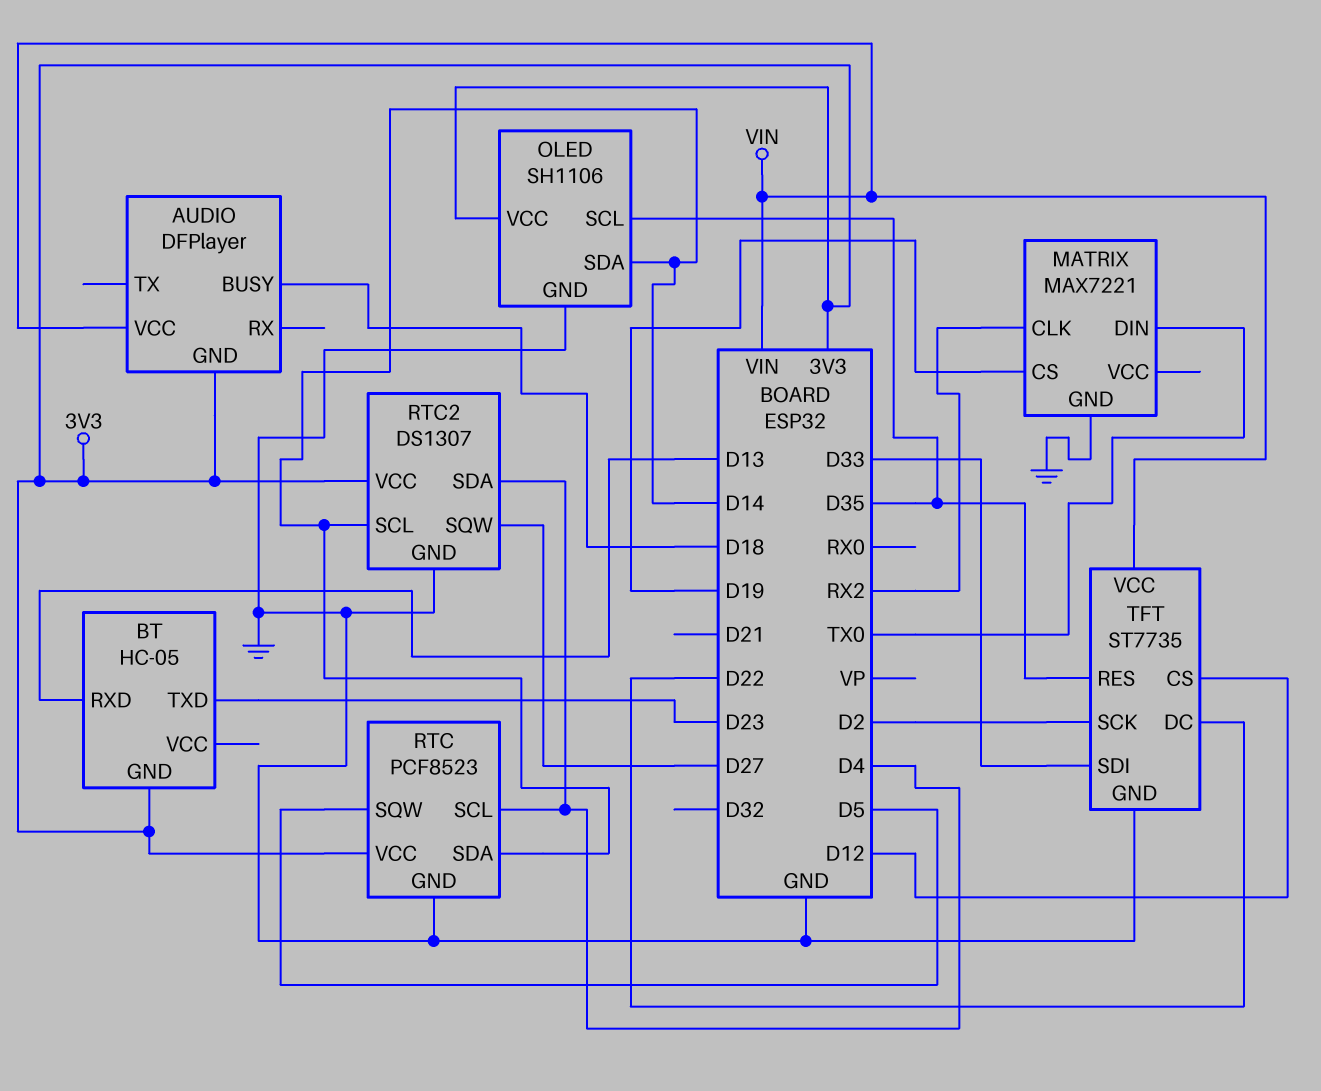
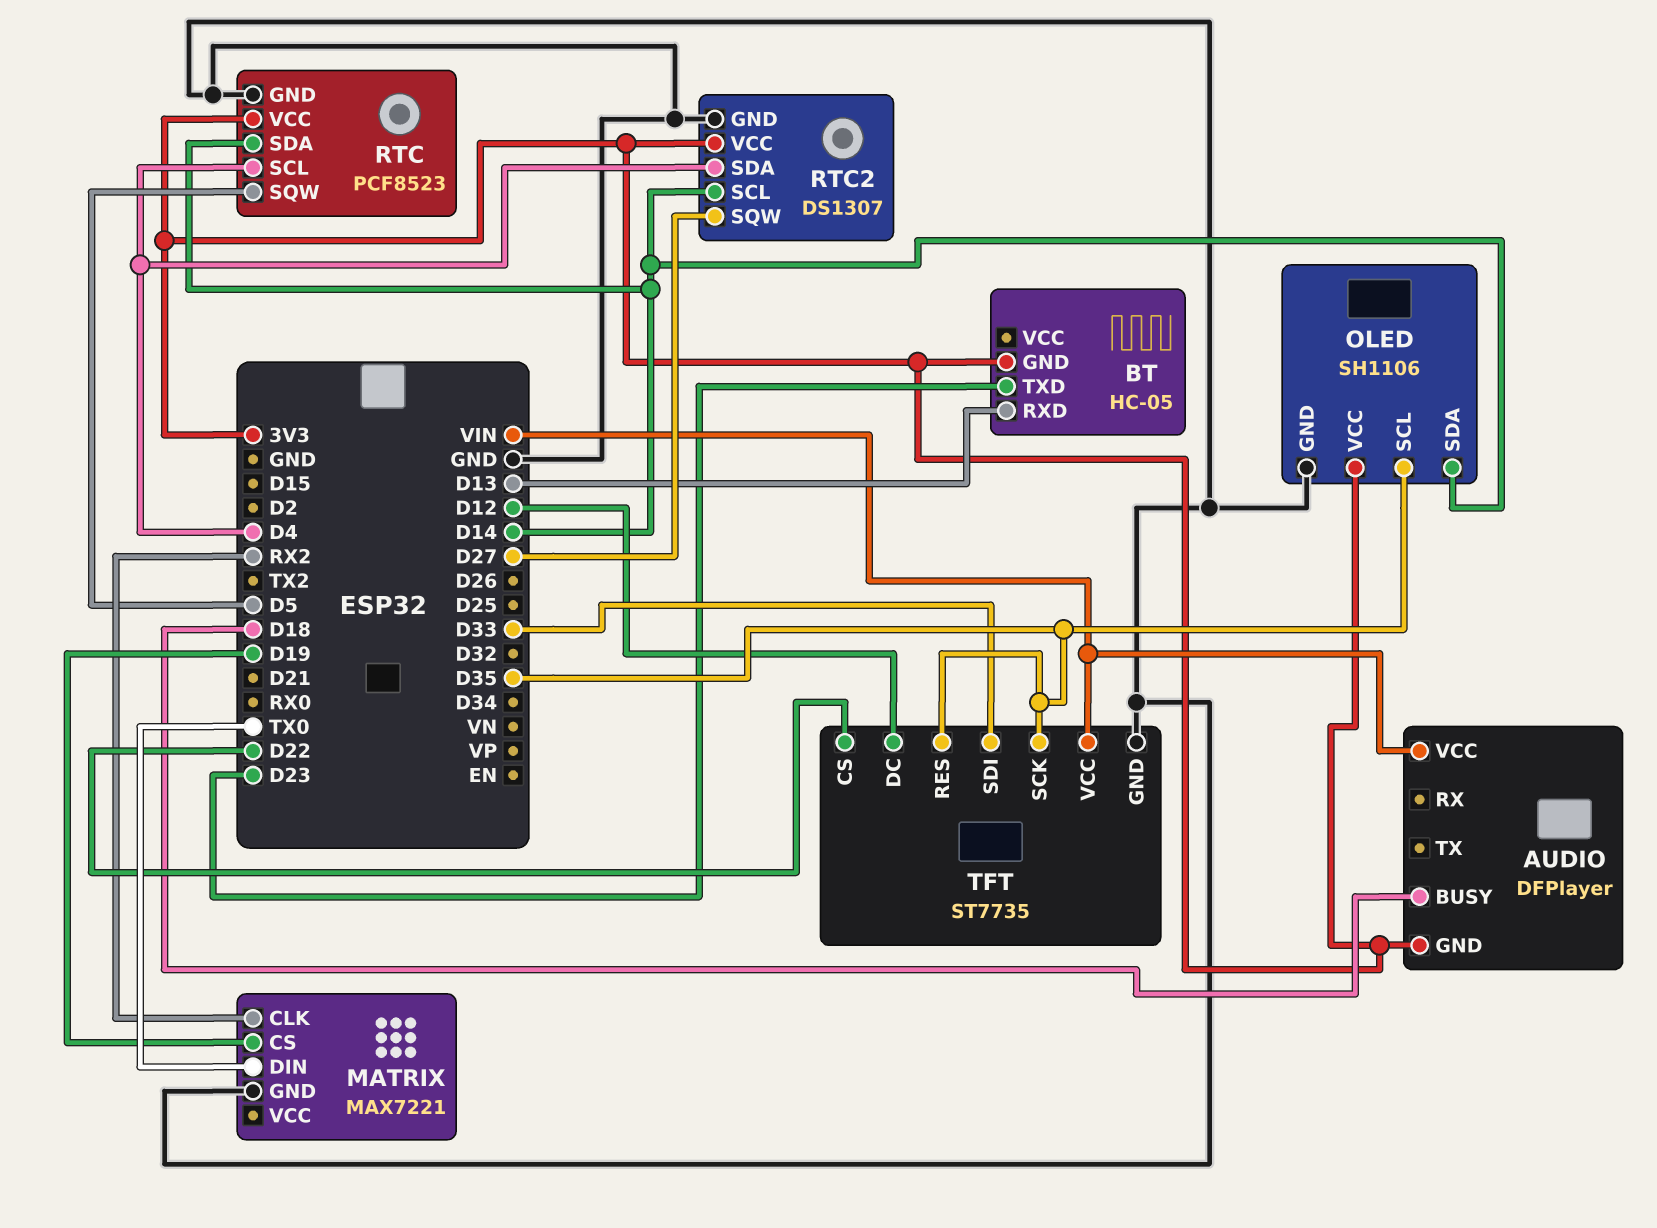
TFT pin CS: D12 -> D22
TFT pin DC: D22 -> D12
TFT pin SCK: D2 -> D35

